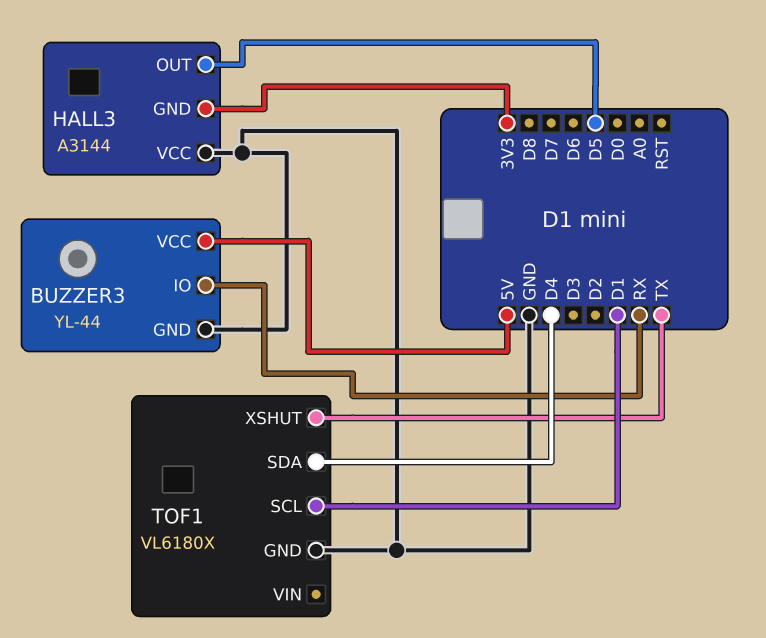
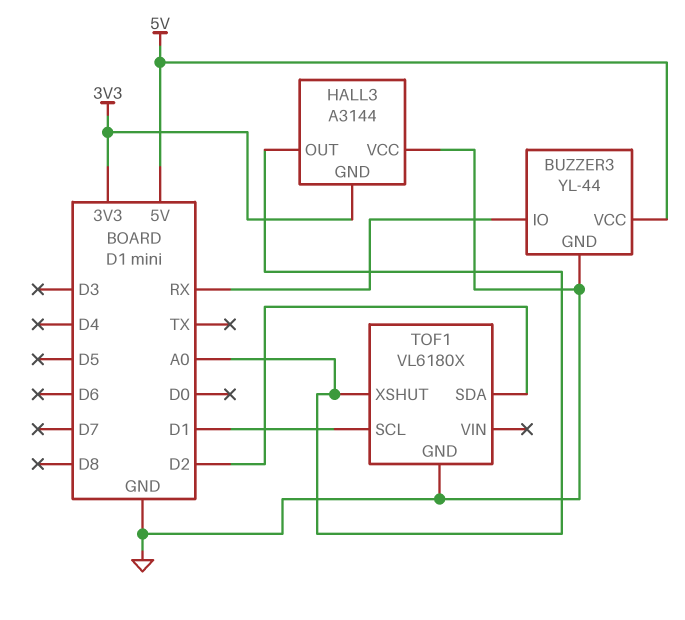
HALL3 pin OUT: D5 -> A0
TOF1 pin SDA: D4 -> D2
TOF1 pin XSHUT: TX -> A0

